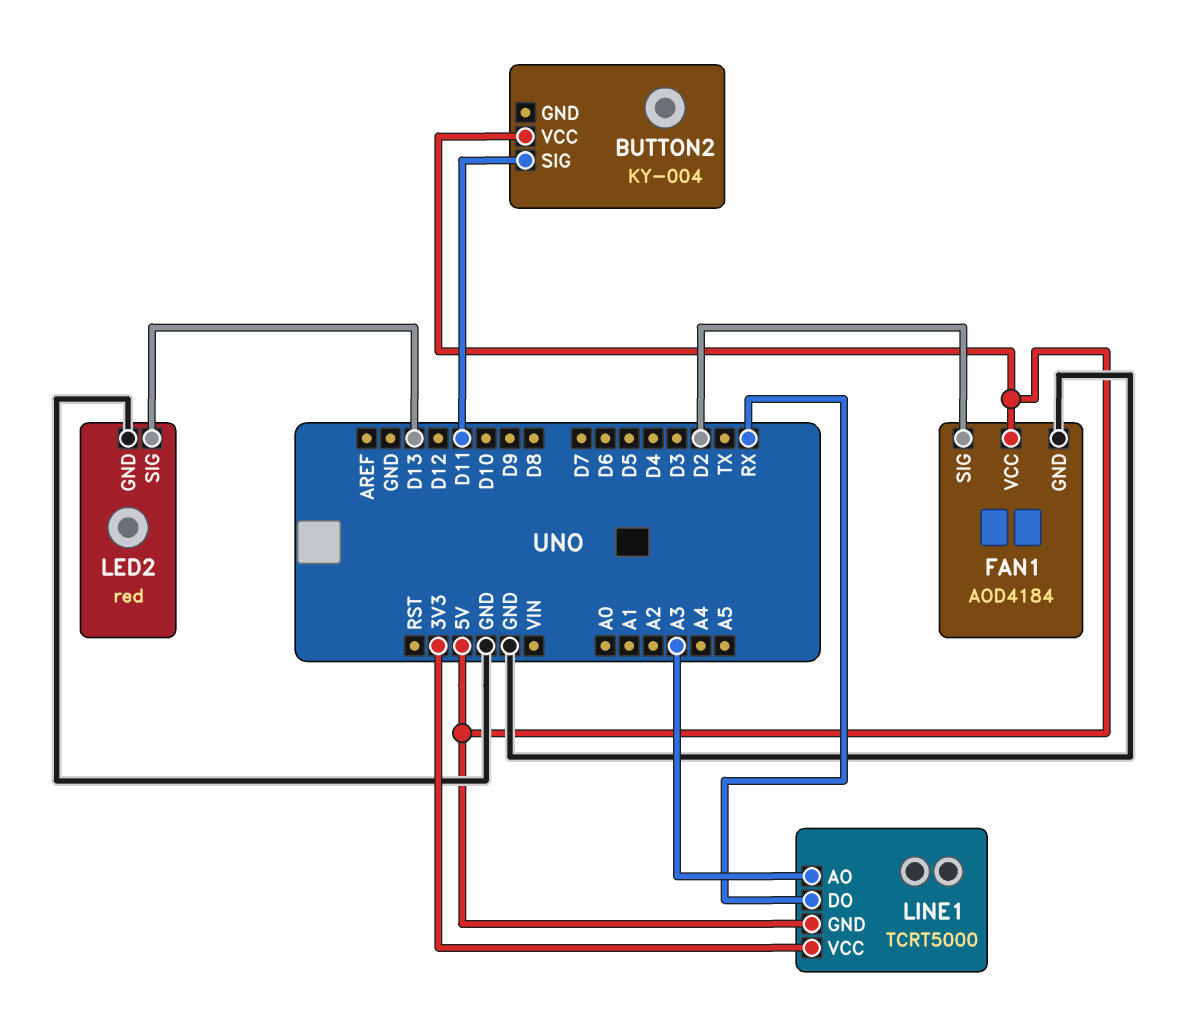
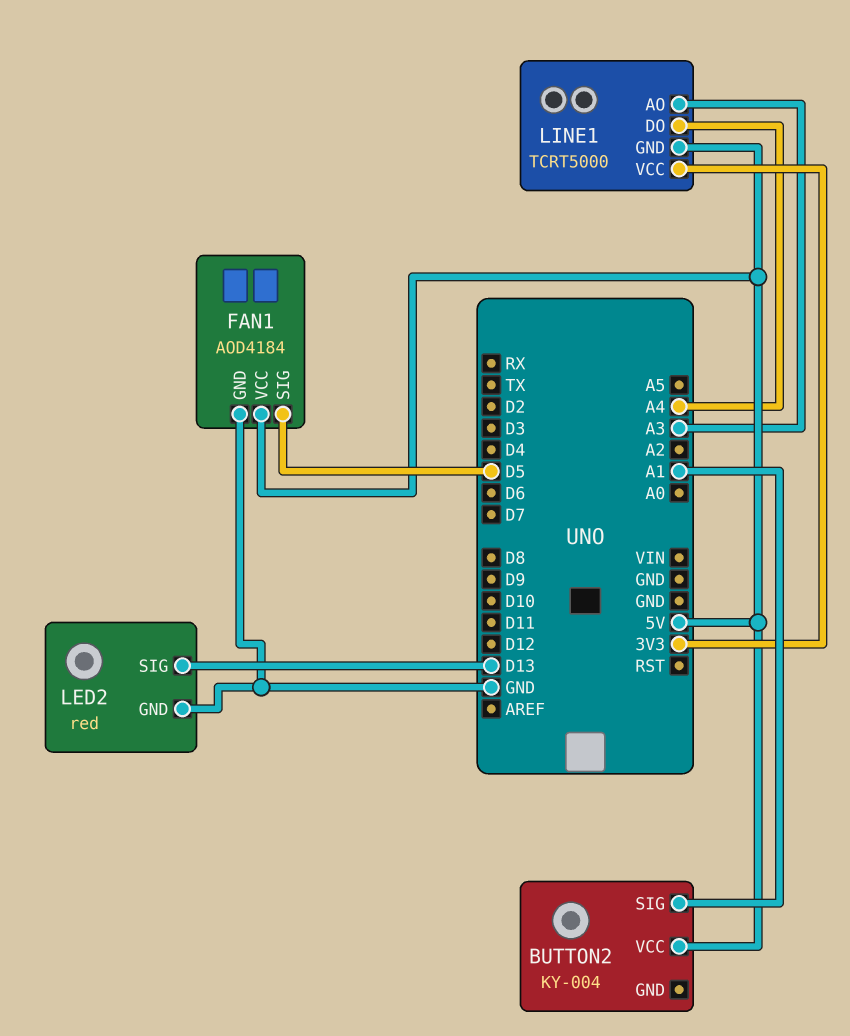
BUTTON2 pin SIG: D11 -> A1
FAN1 pin SIG: D2 -> D5
LINE1 pin DO: RX -> A4

